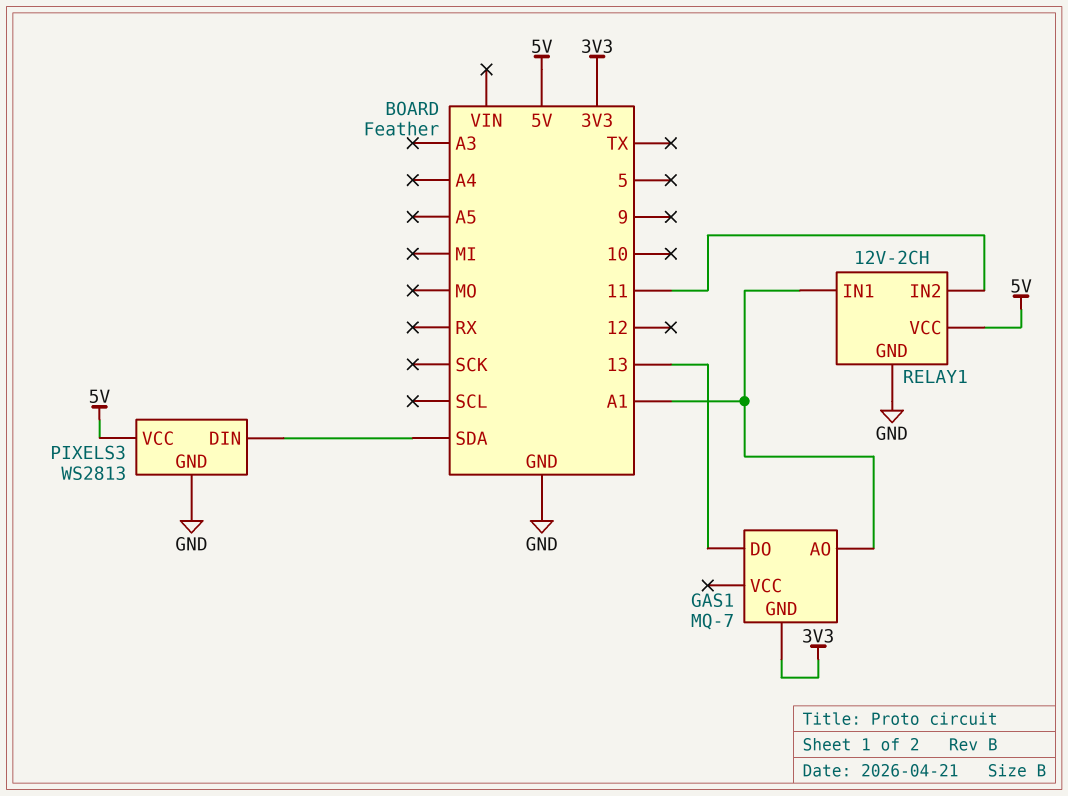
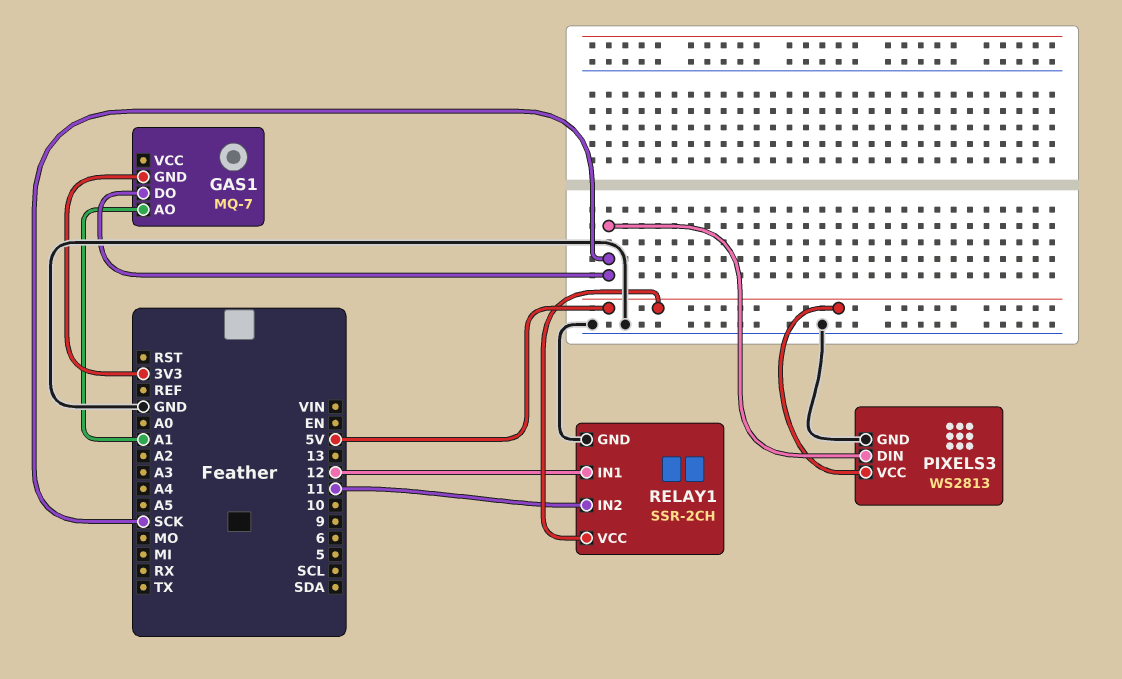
GAS1 pin DO: 13 -> SCK
PIXELS3 pin DIN: SDA -> SCK
RELAY1: 12V-2CH -> SSR-2CH
RELAY1 pin IN1: A1 -> 12

